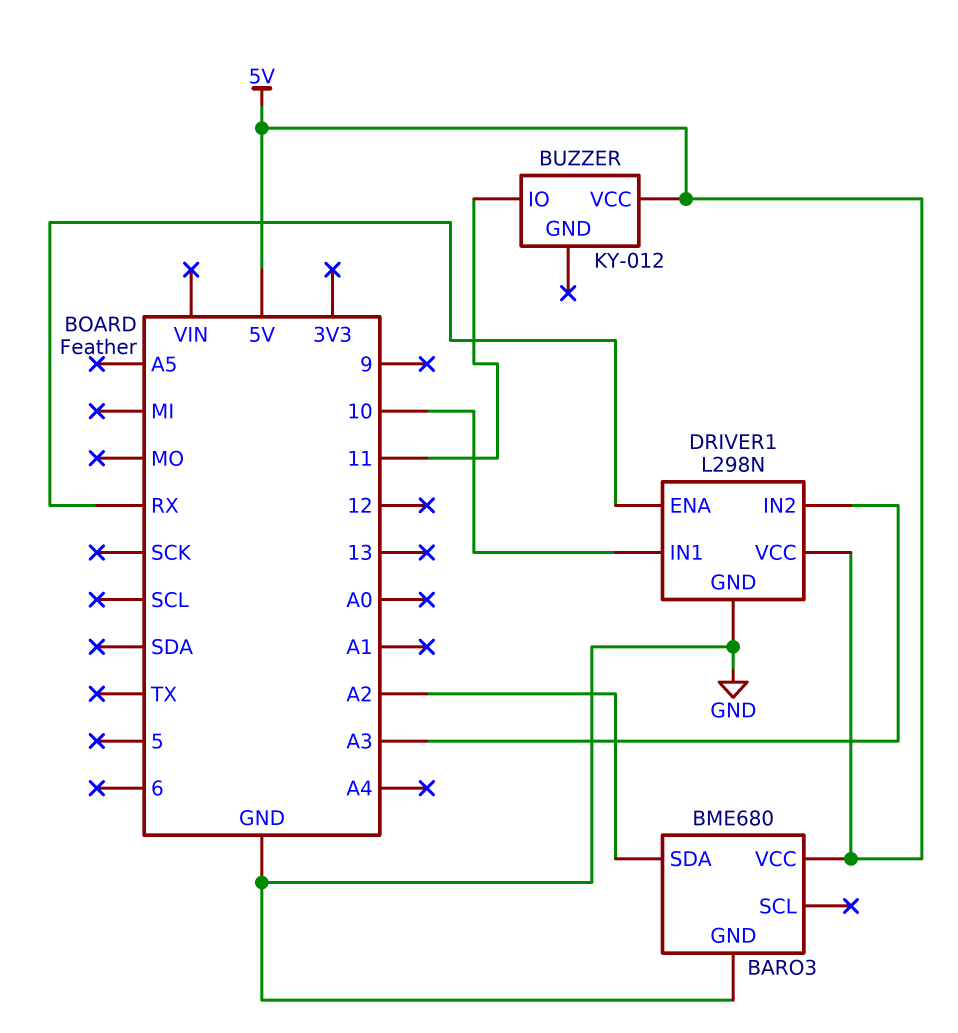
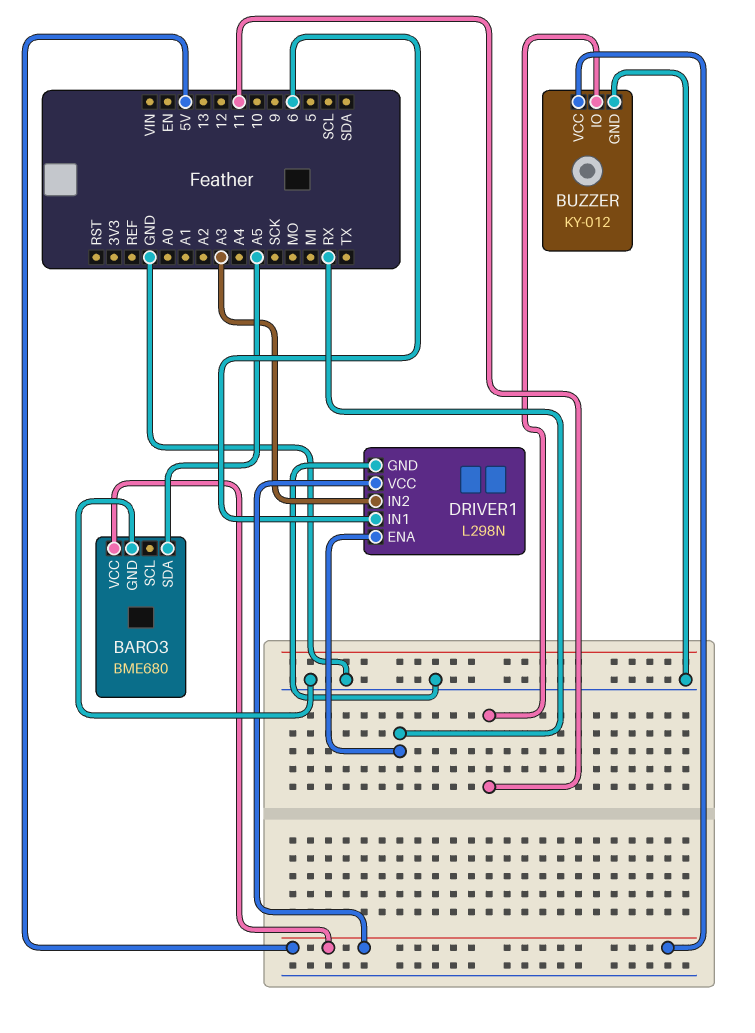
BARO3 pin SDA: A2 -> A5
BUZZER pin GND: none -> GND
DRIVER1 pin IN1: 10 -> 6

